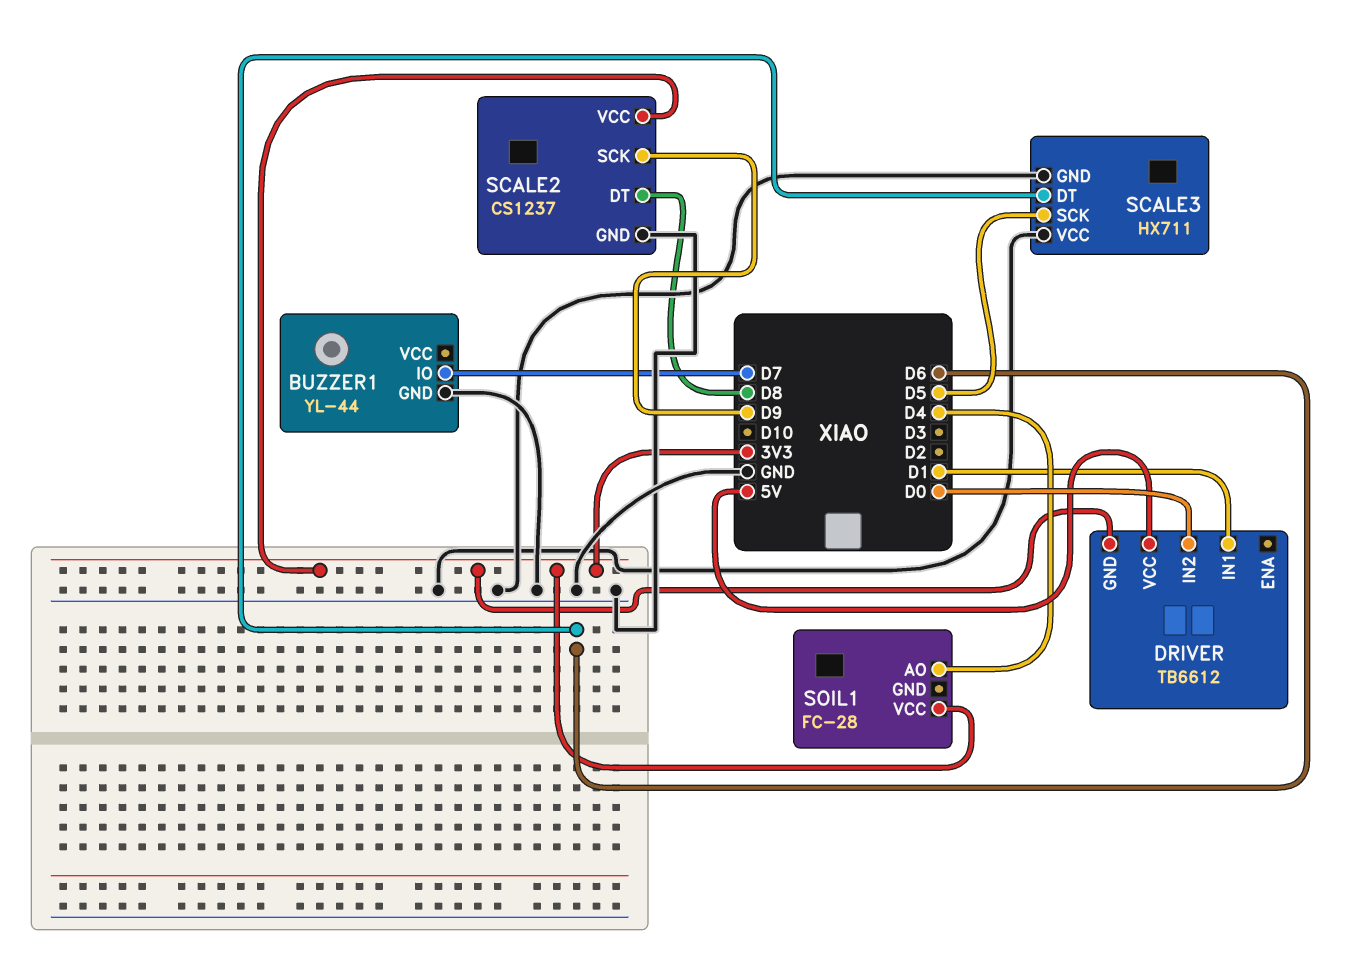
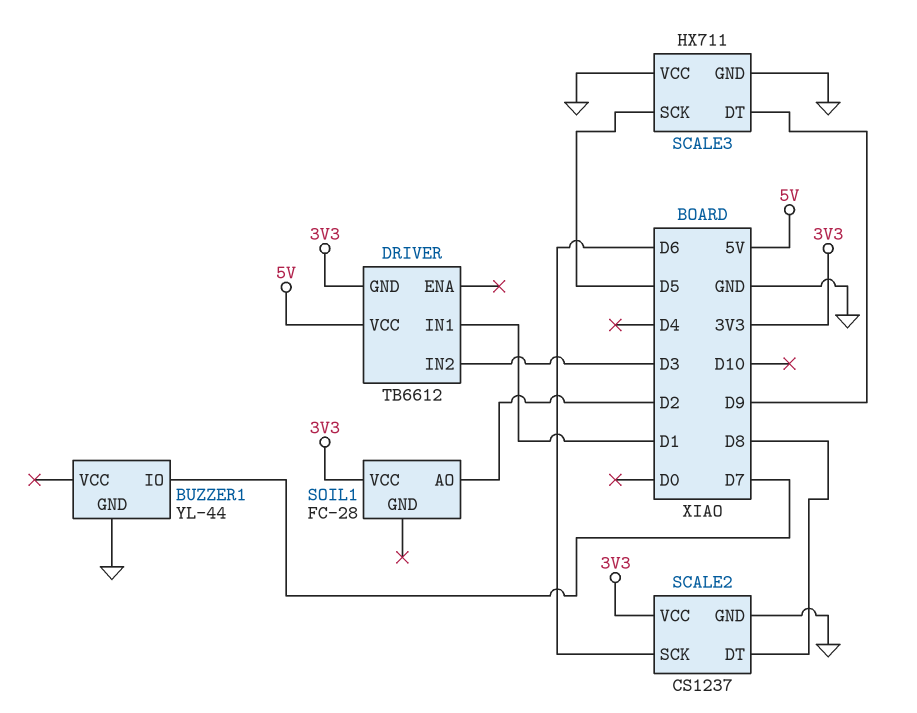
DRIVER pin IN2: D0 -> D3
SCALE2 pin SCK: D9 -> D6
SCALE3 pin DT: D6 -> D9
SOIL1 pin AO: D4 -> D2

